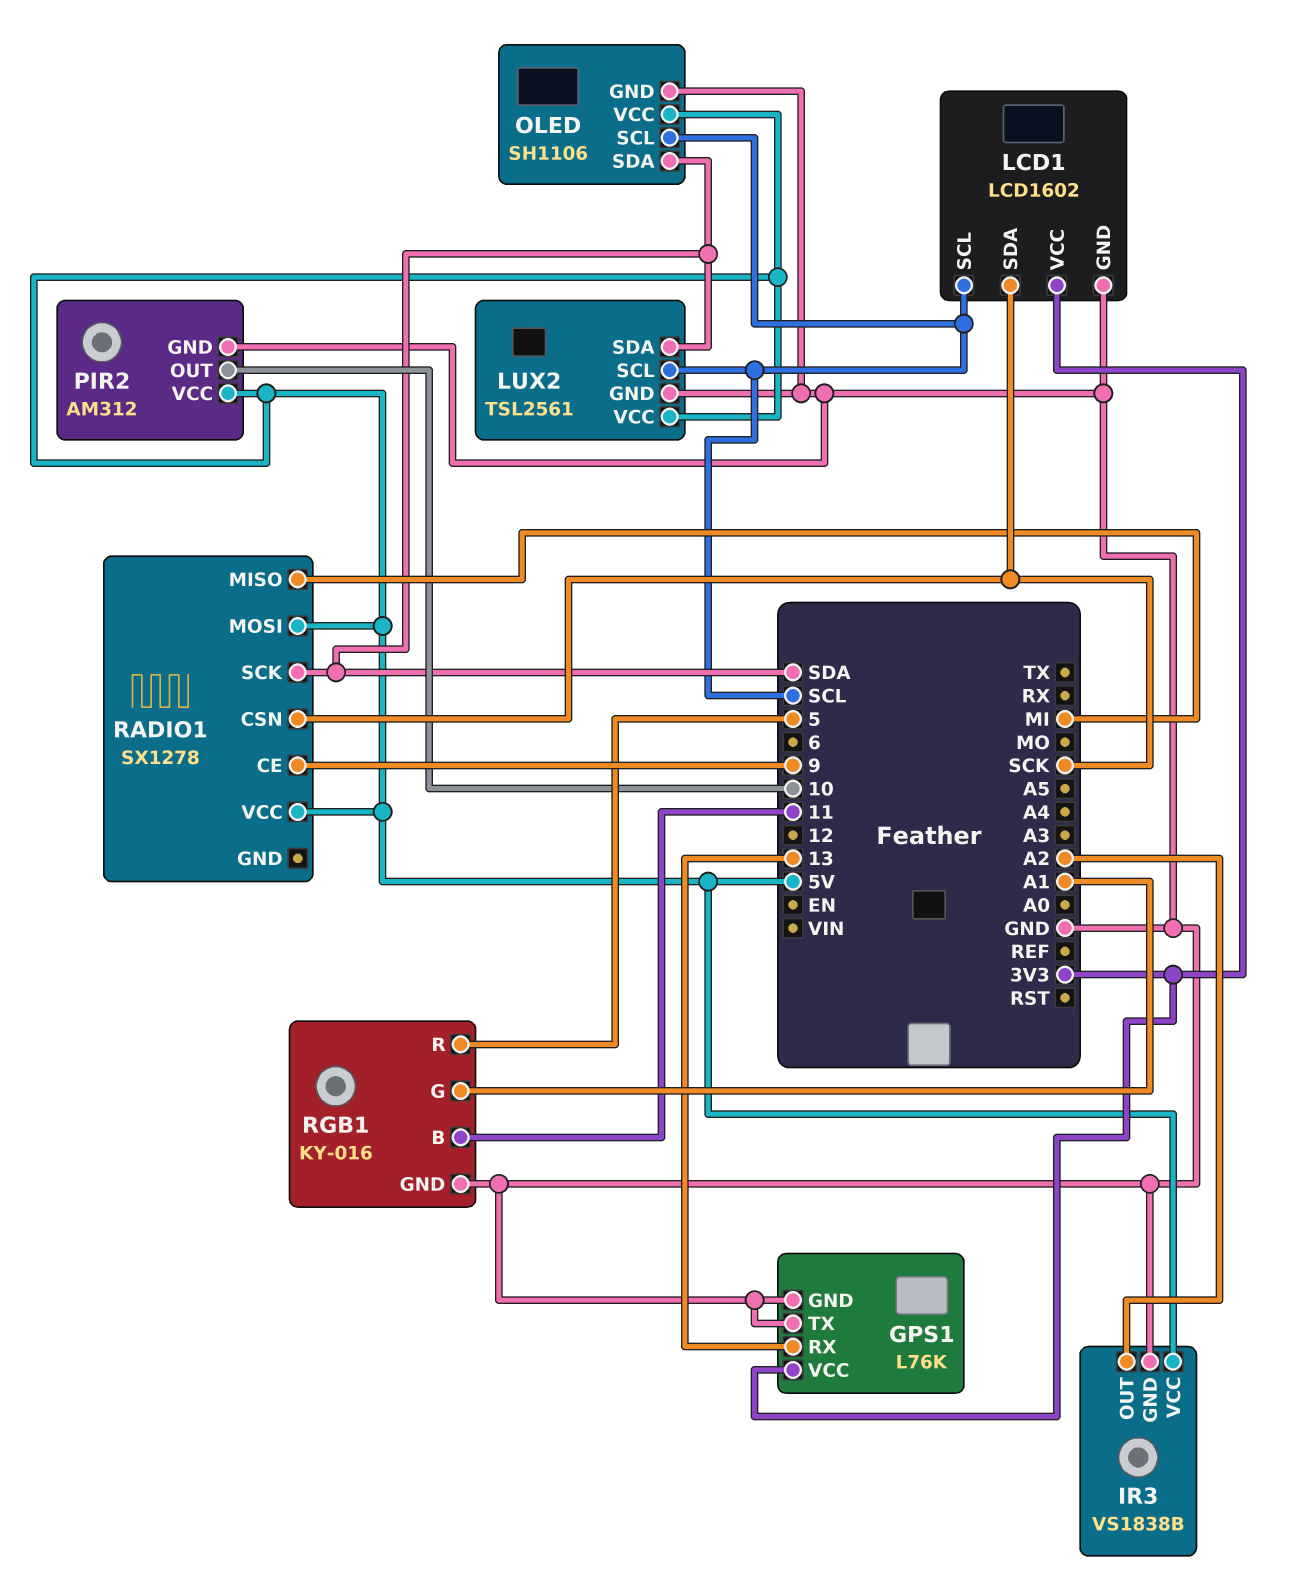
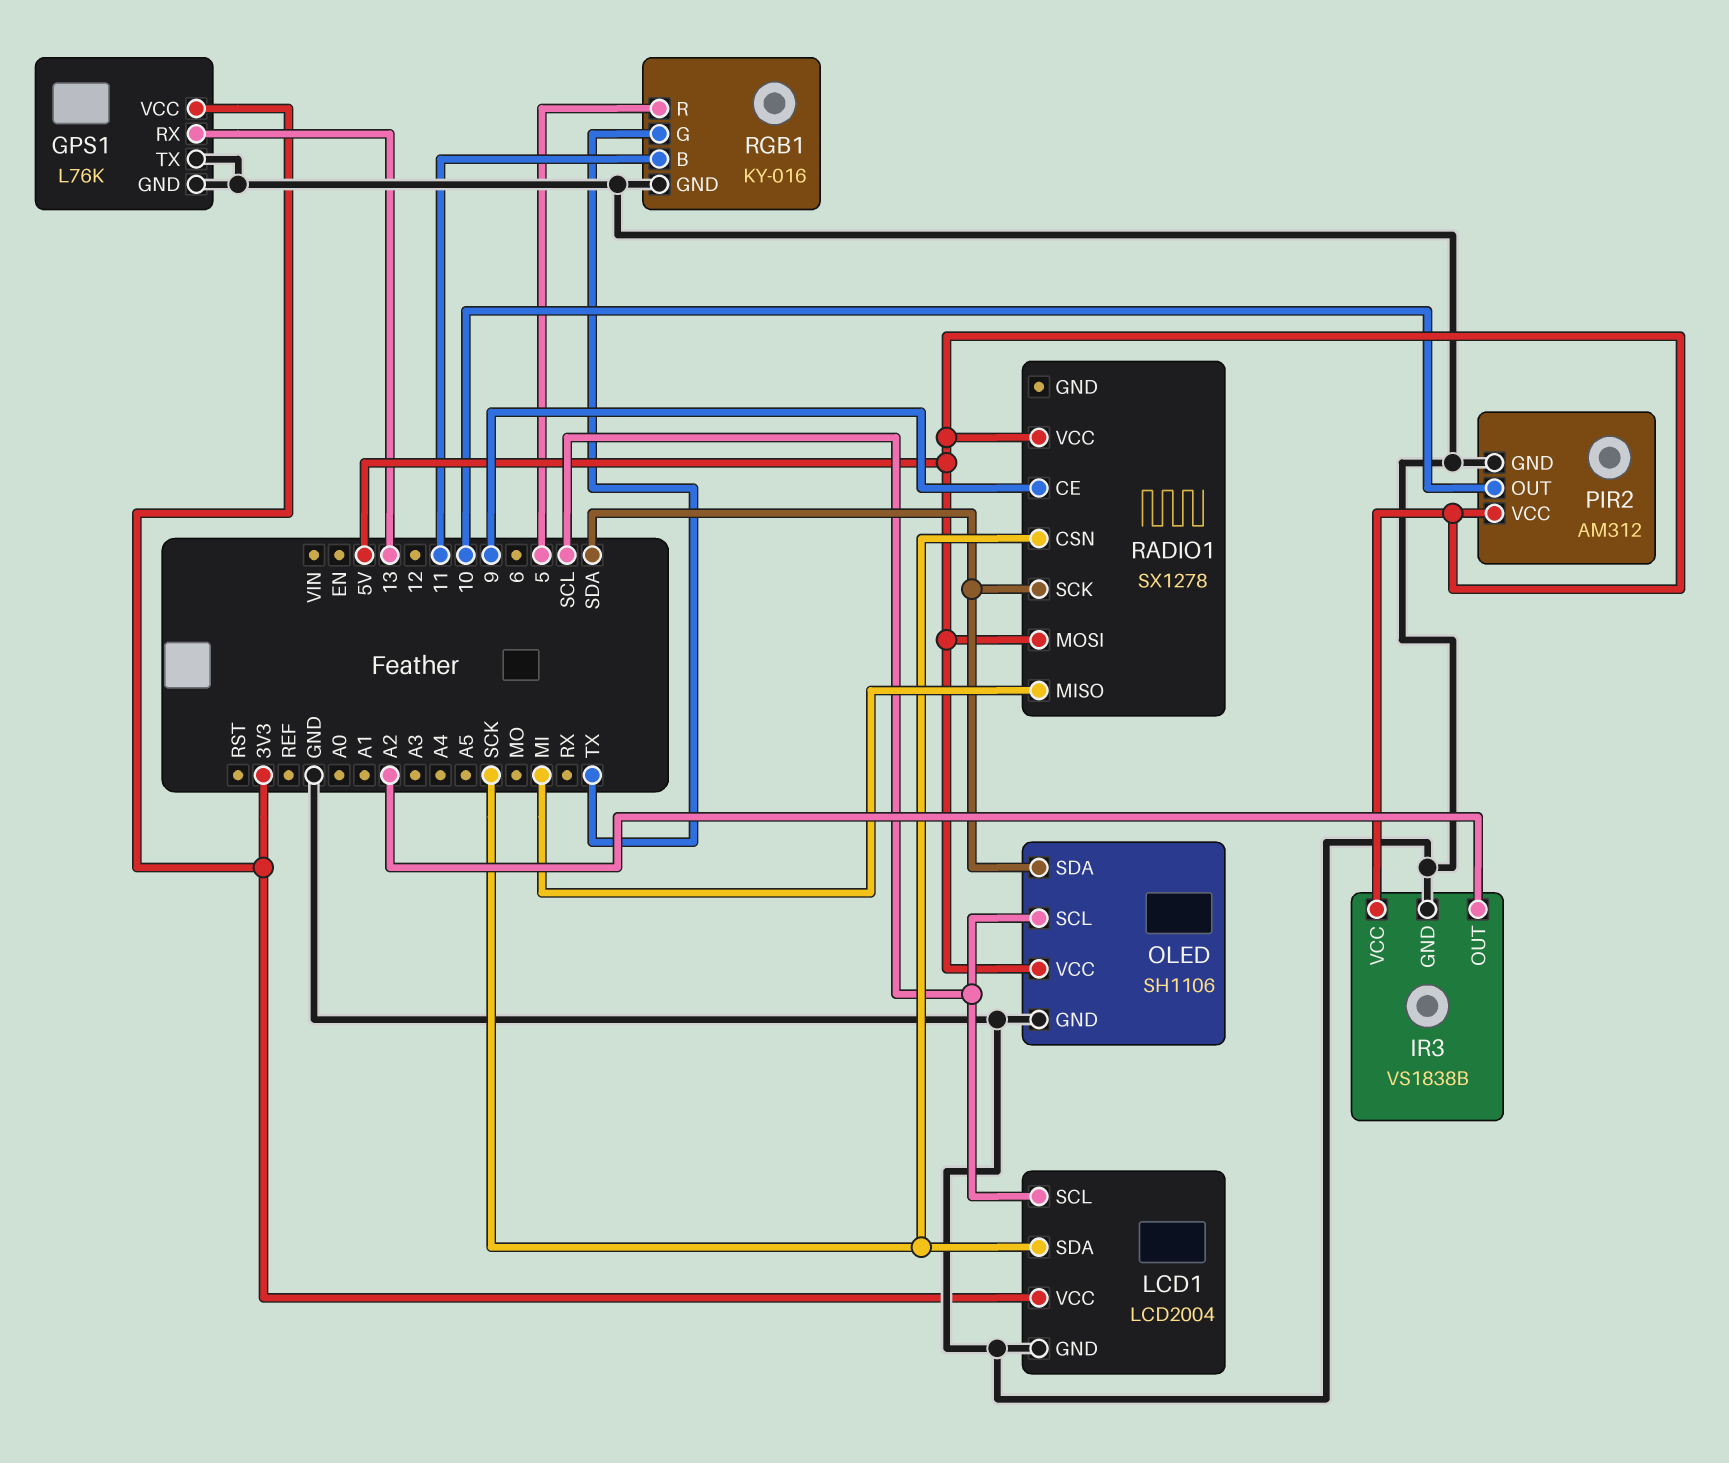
LCD1: LCD1602 -> LCD2004
LUX2: TSL2561 -> none
LUX2 pin GND: GND -> none
LUX2 pin SCL: SCL -> none
LUX2 pin SDA: SDA -> none
LUX2 pin VCC: 5V -> none
RGB1 pin G: A1 -> TX

